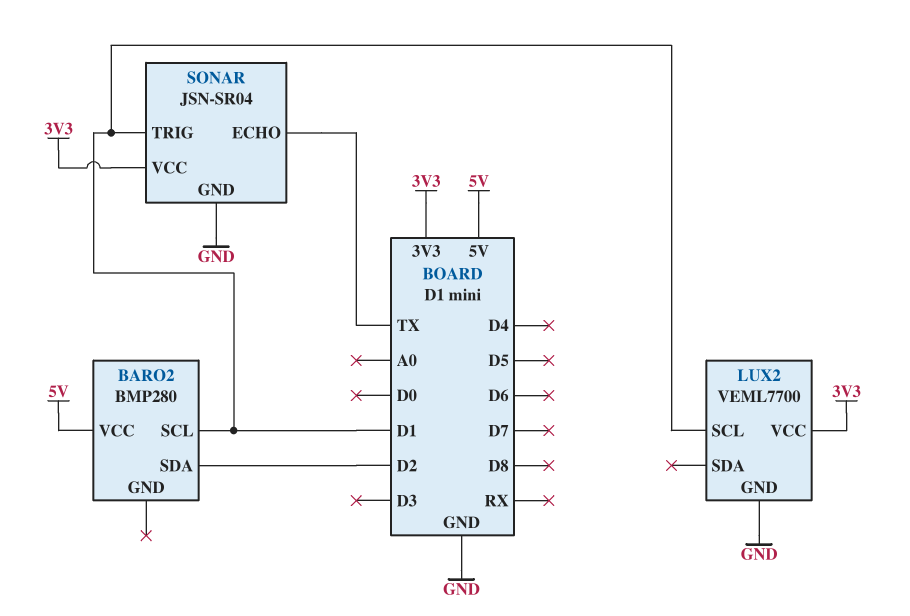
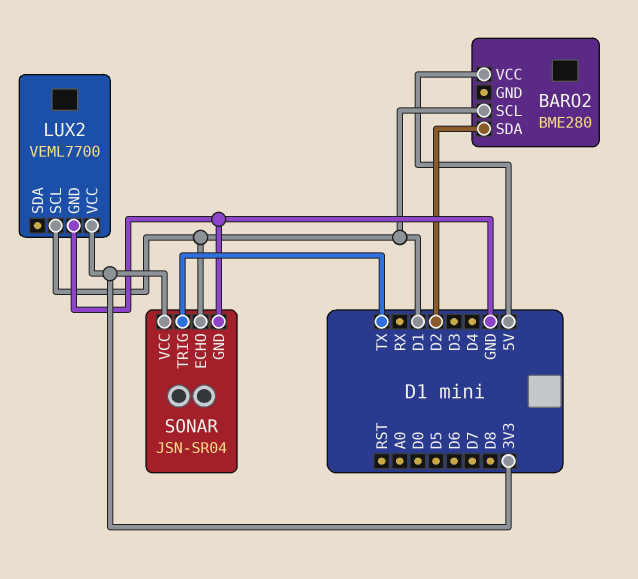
BARO2: BMP280 -> BME280
SONAR pin ECHO: TX -> D1
SONAR pin TRIG: D1 -> TX

